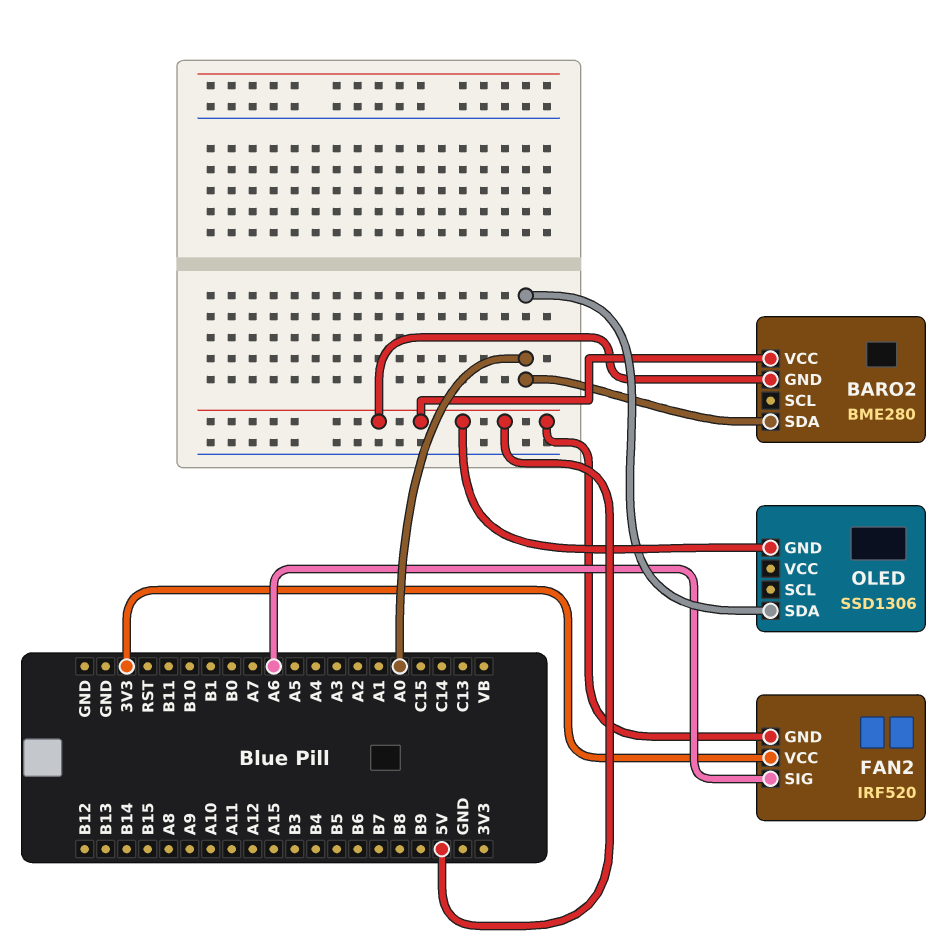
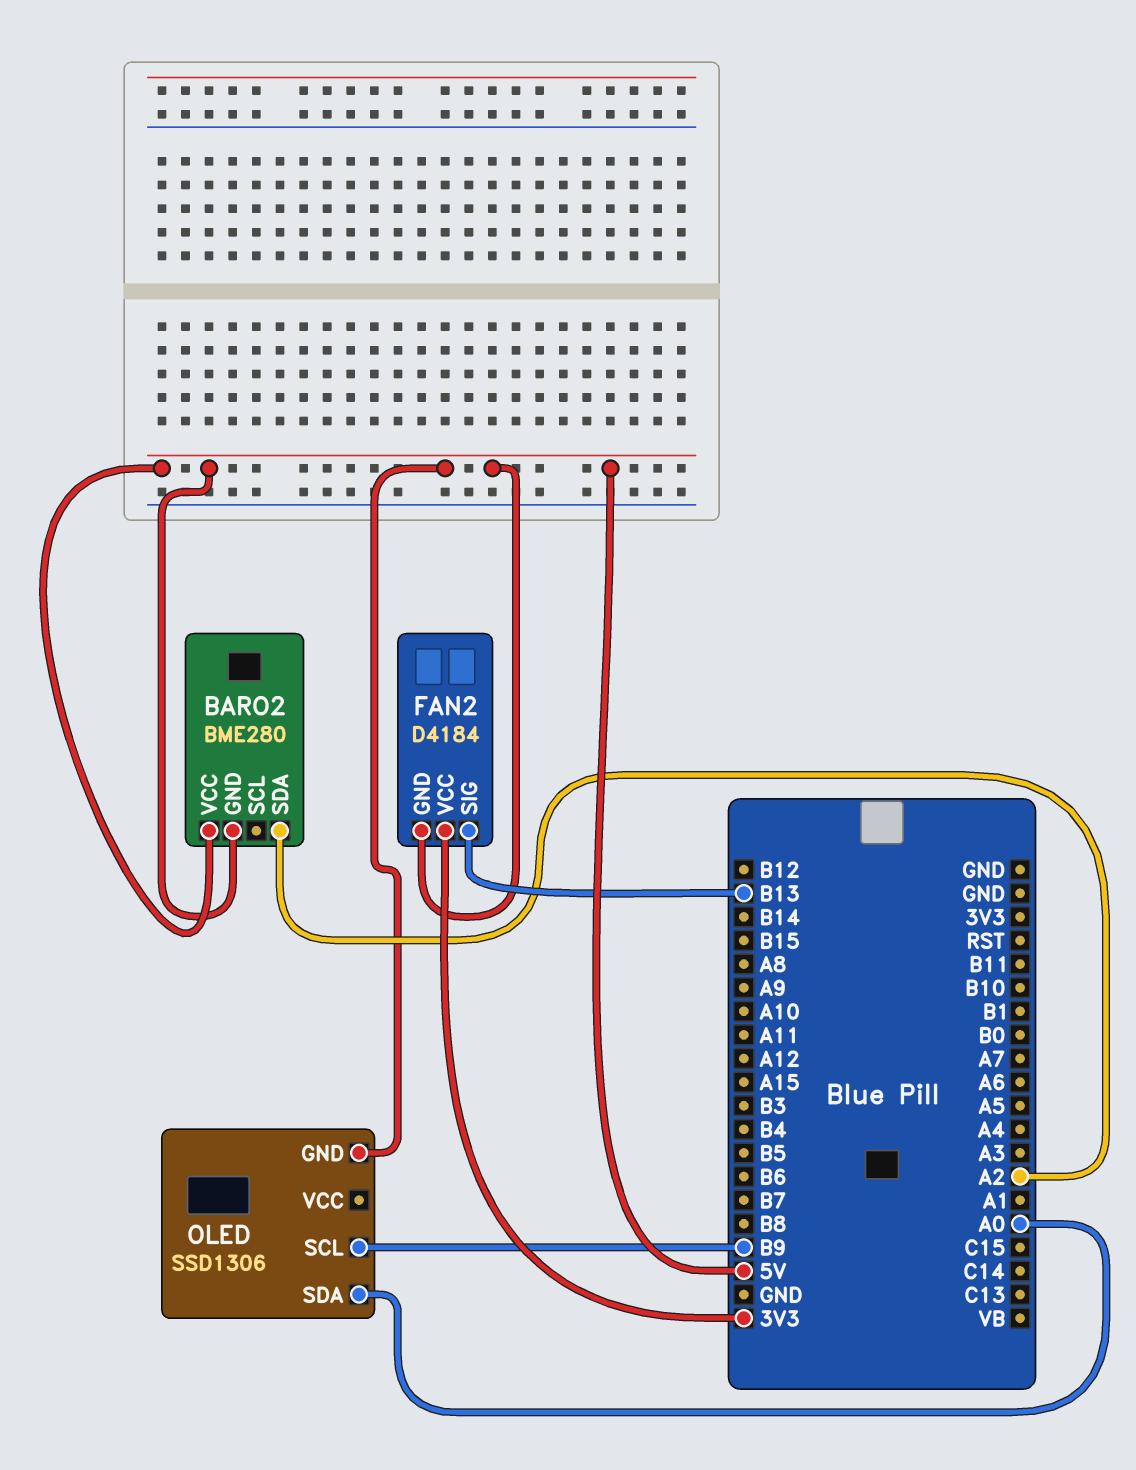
BARO2 pin SDA: A0 -> A2
FAN2: IRF520 -> D4184
FAN2 pin SIG: A6 -> B13
OLED pin SCL: none -> B9

